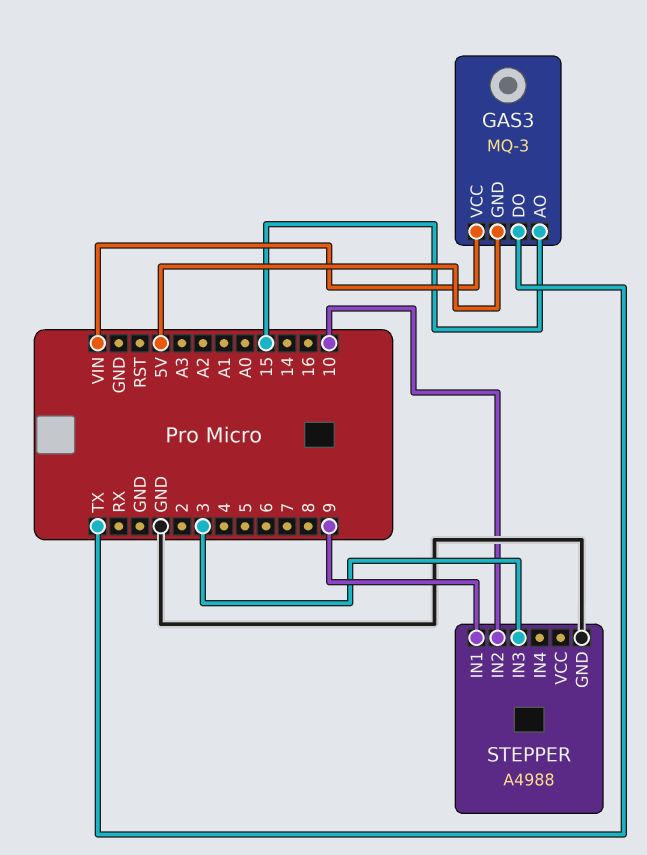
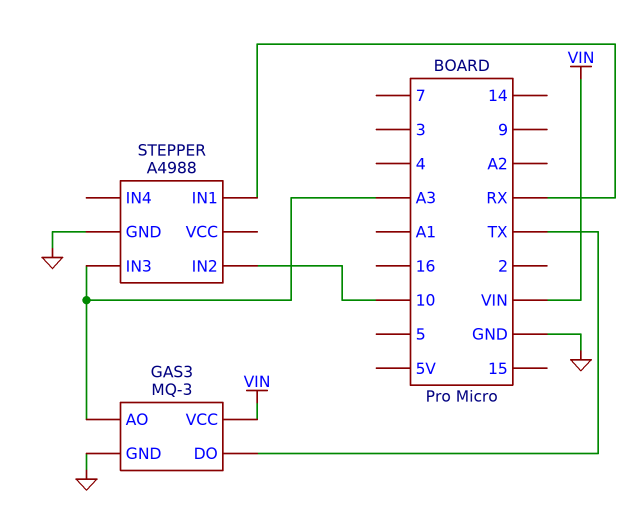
GAS3 pin AO: 15 -> A3
GAS3 pin GND: 5V -> GND
STEPPER pin IN1: 9 -> RX
STEPPER pin IN3: 3 -> A3

